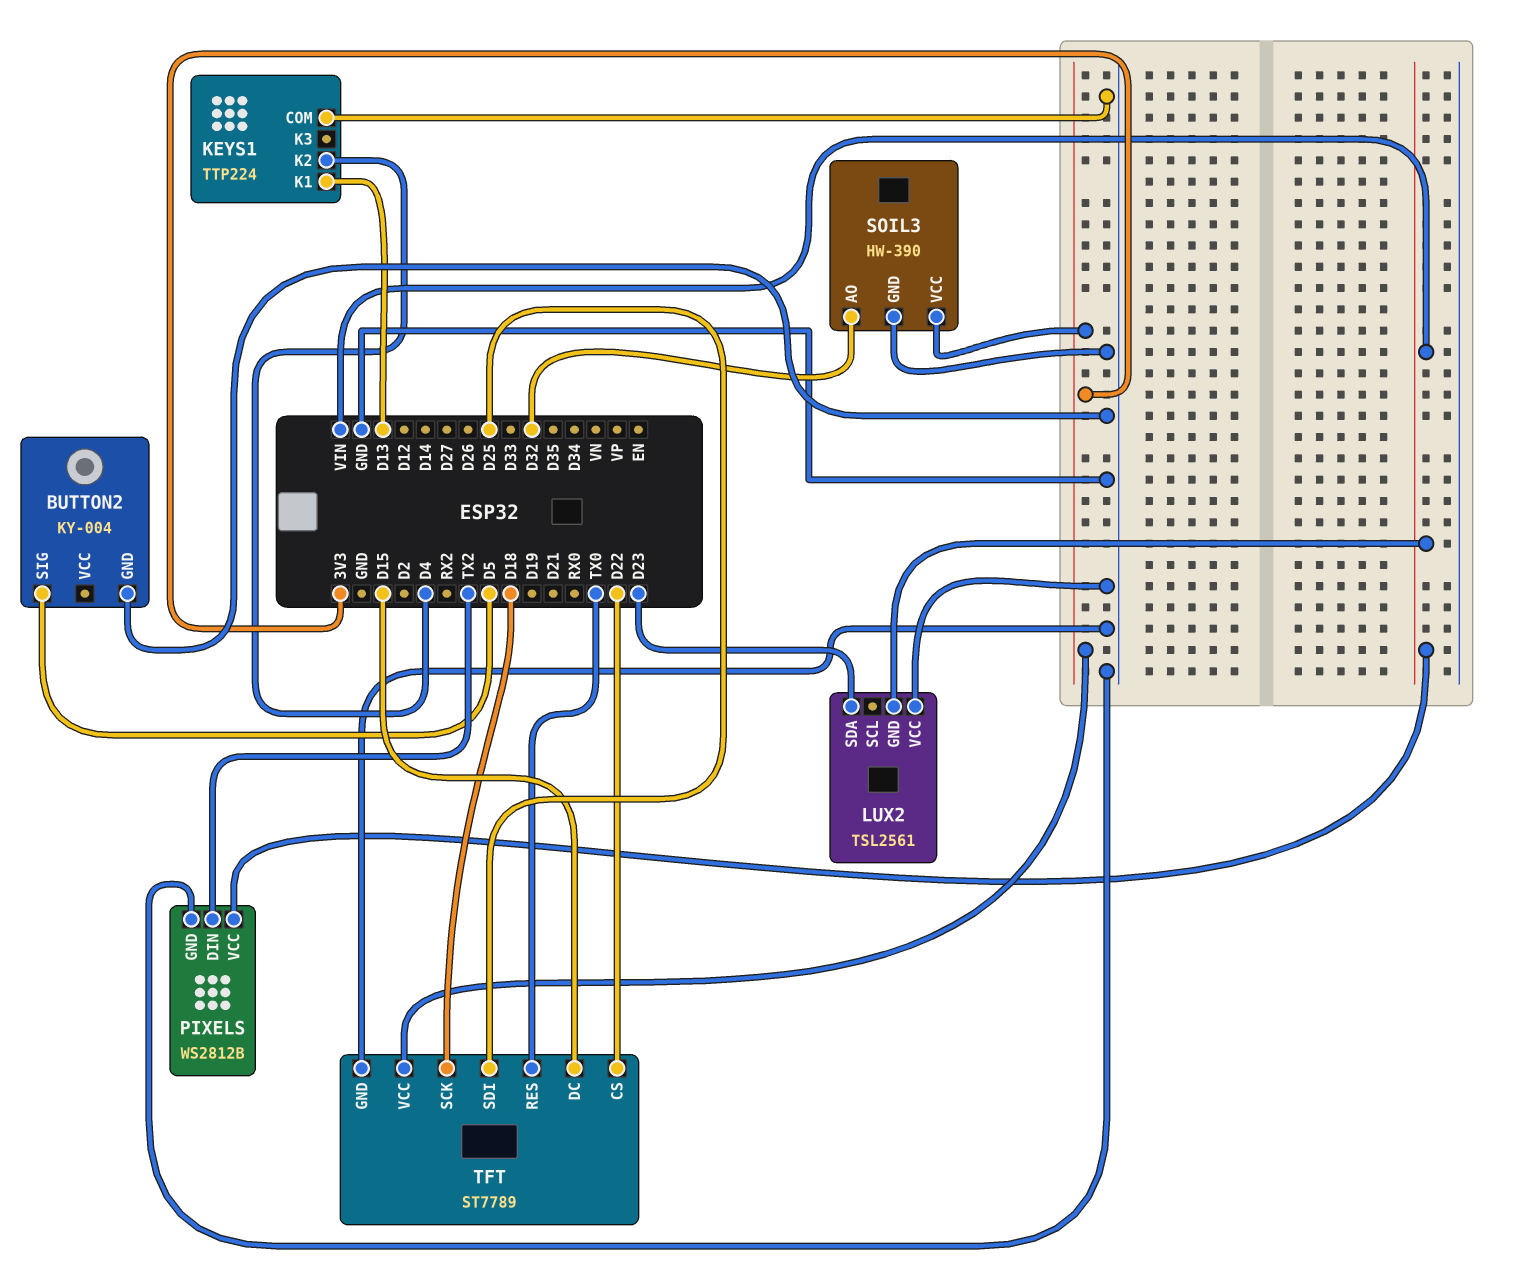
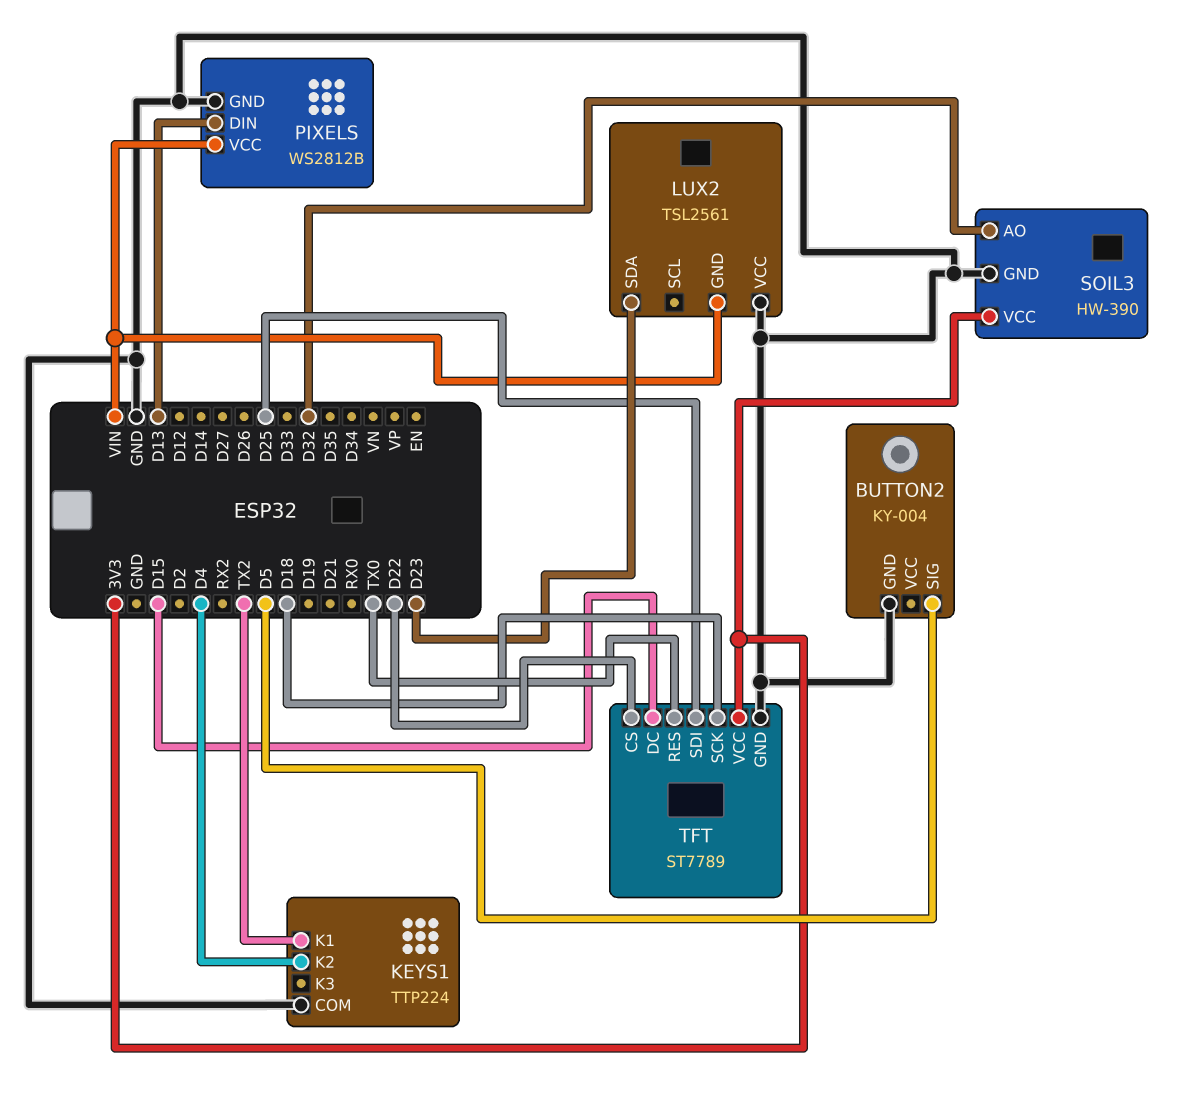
KEYS1 pin K1: D13 -> TX2
PIXELS pin DIN: TX2 -> D13

